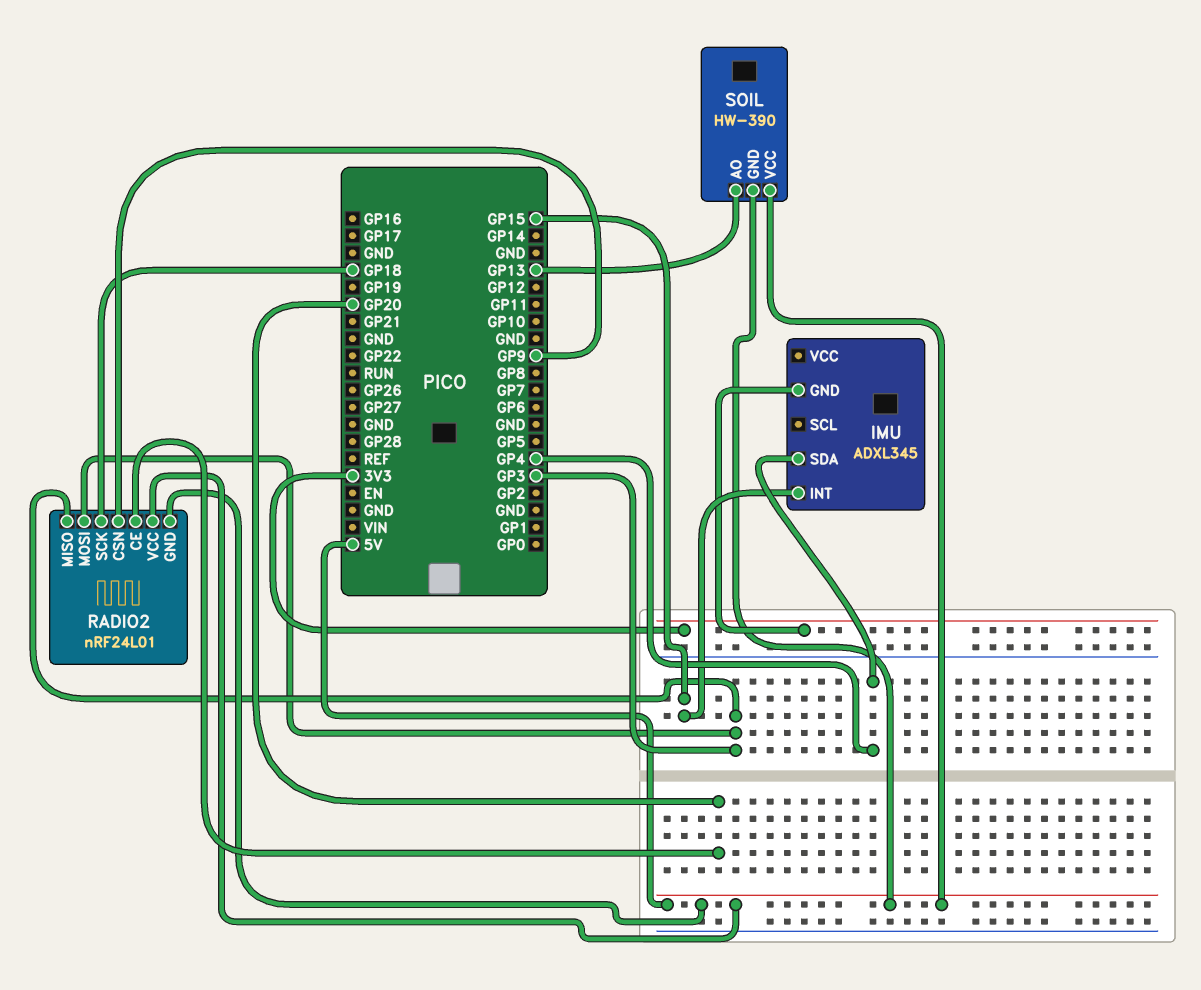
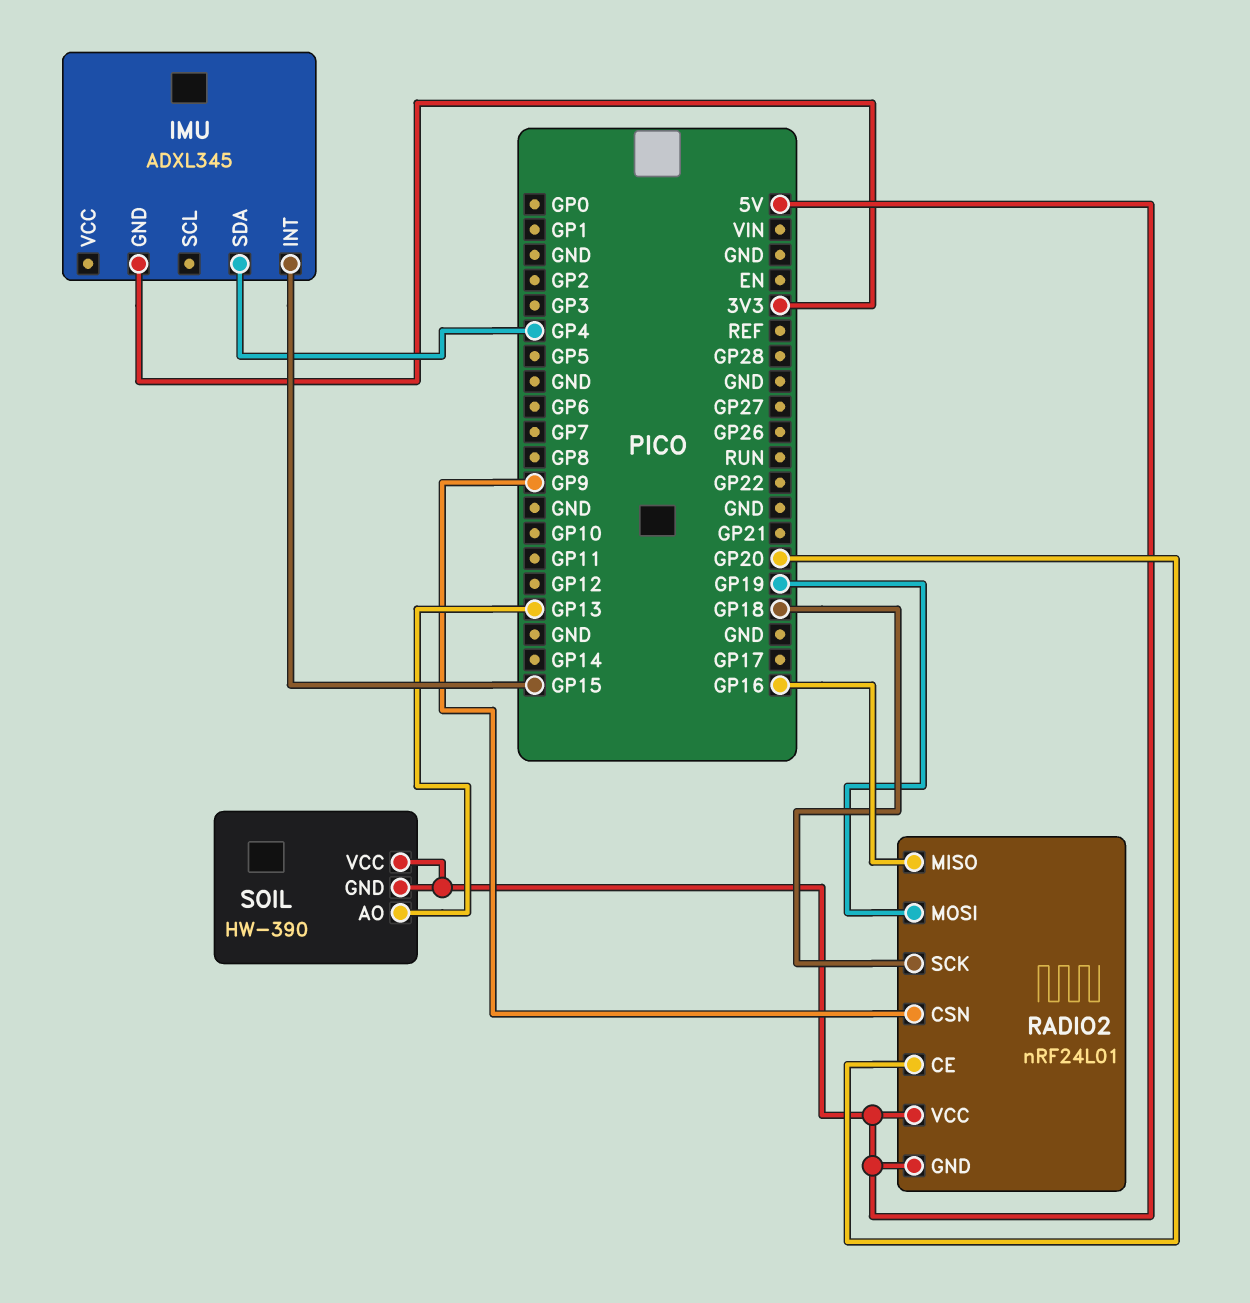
RADIO2 pin MISO: GP3 -> GP16
RADIO2 pin MOSI: GP3 -> GP19

